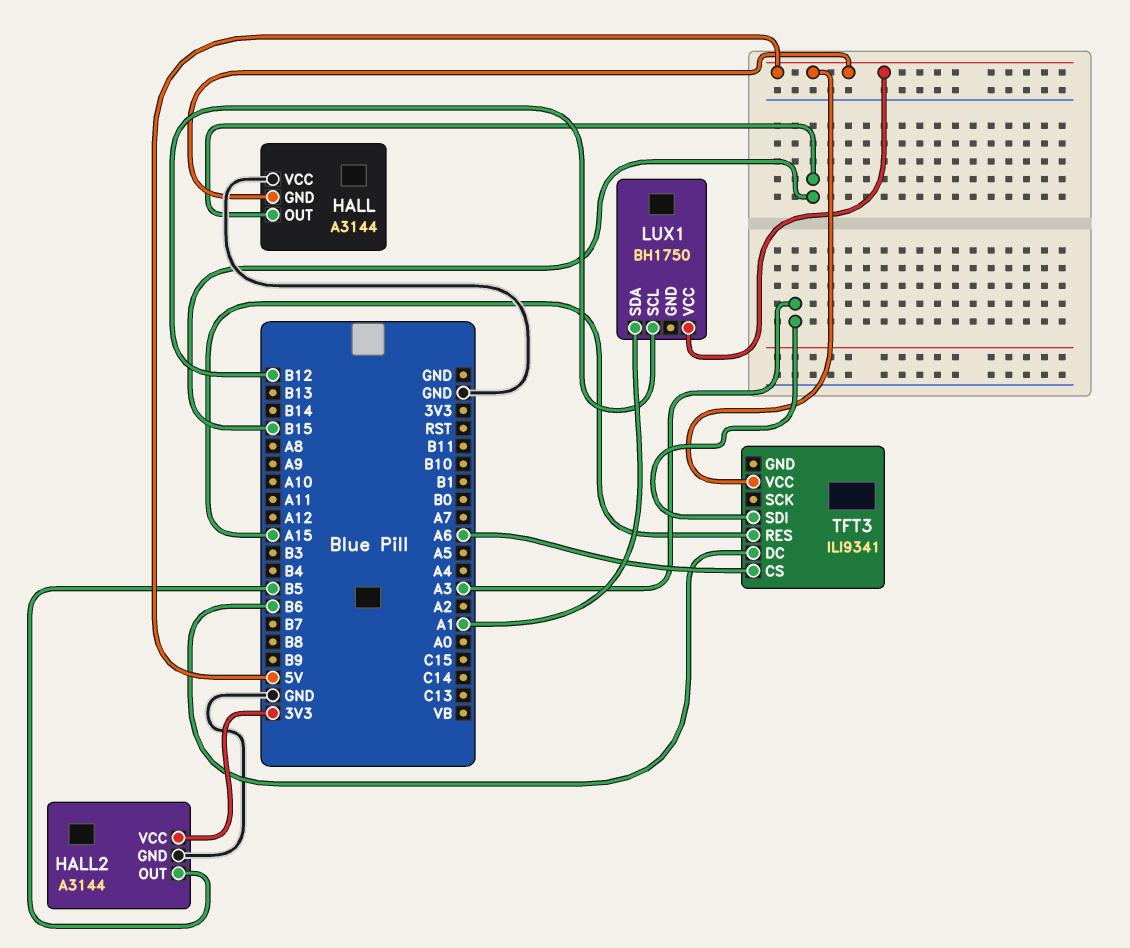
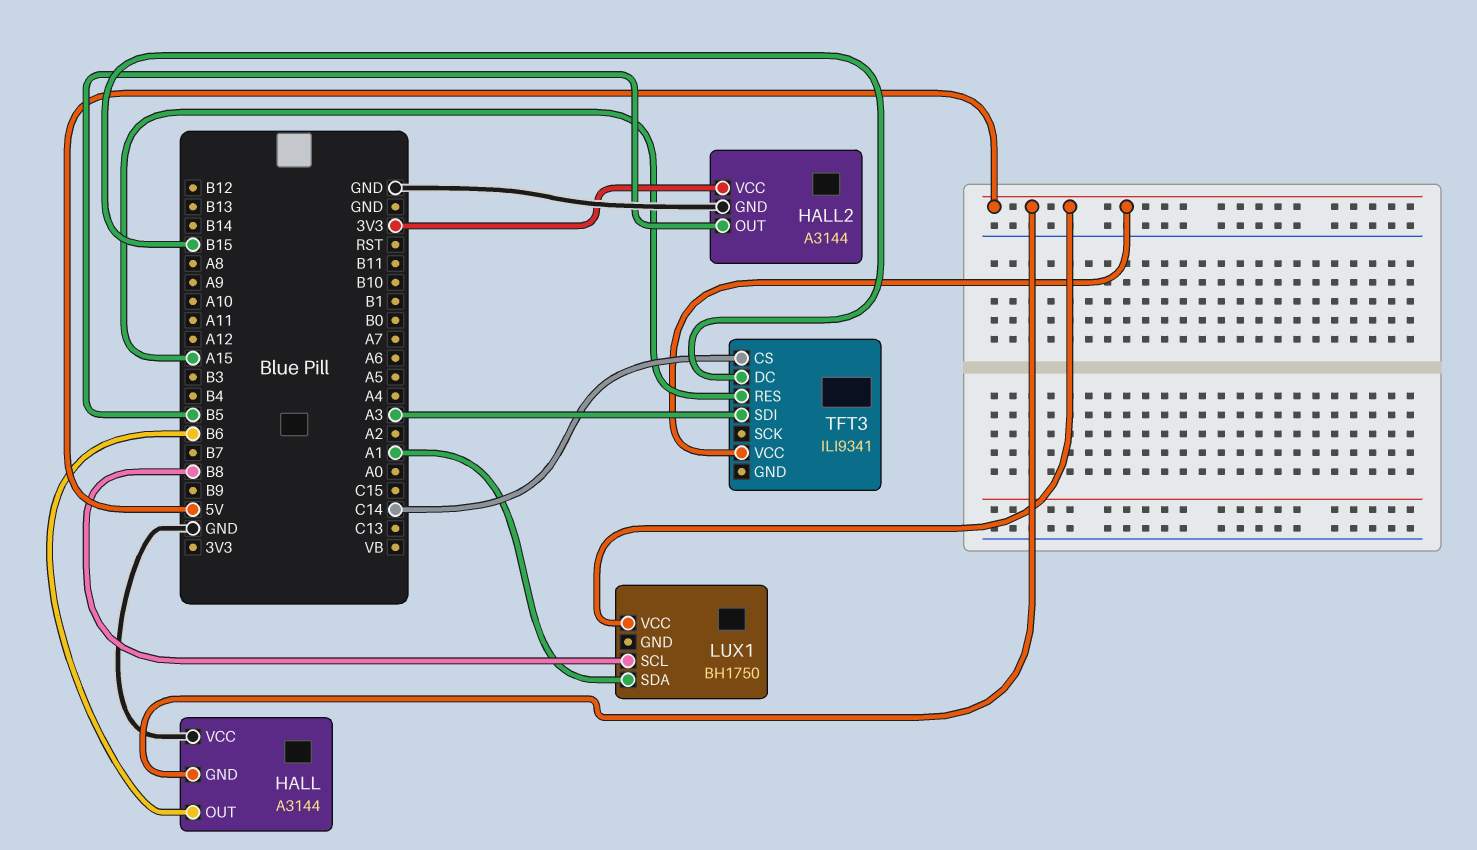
HALL pin OUT: B15 -> B6
LUX1 pin SCL: B12 -> B8
TFT3 pin CS: A6 -> C14
TFT3 pin DC: B6 -> B15

